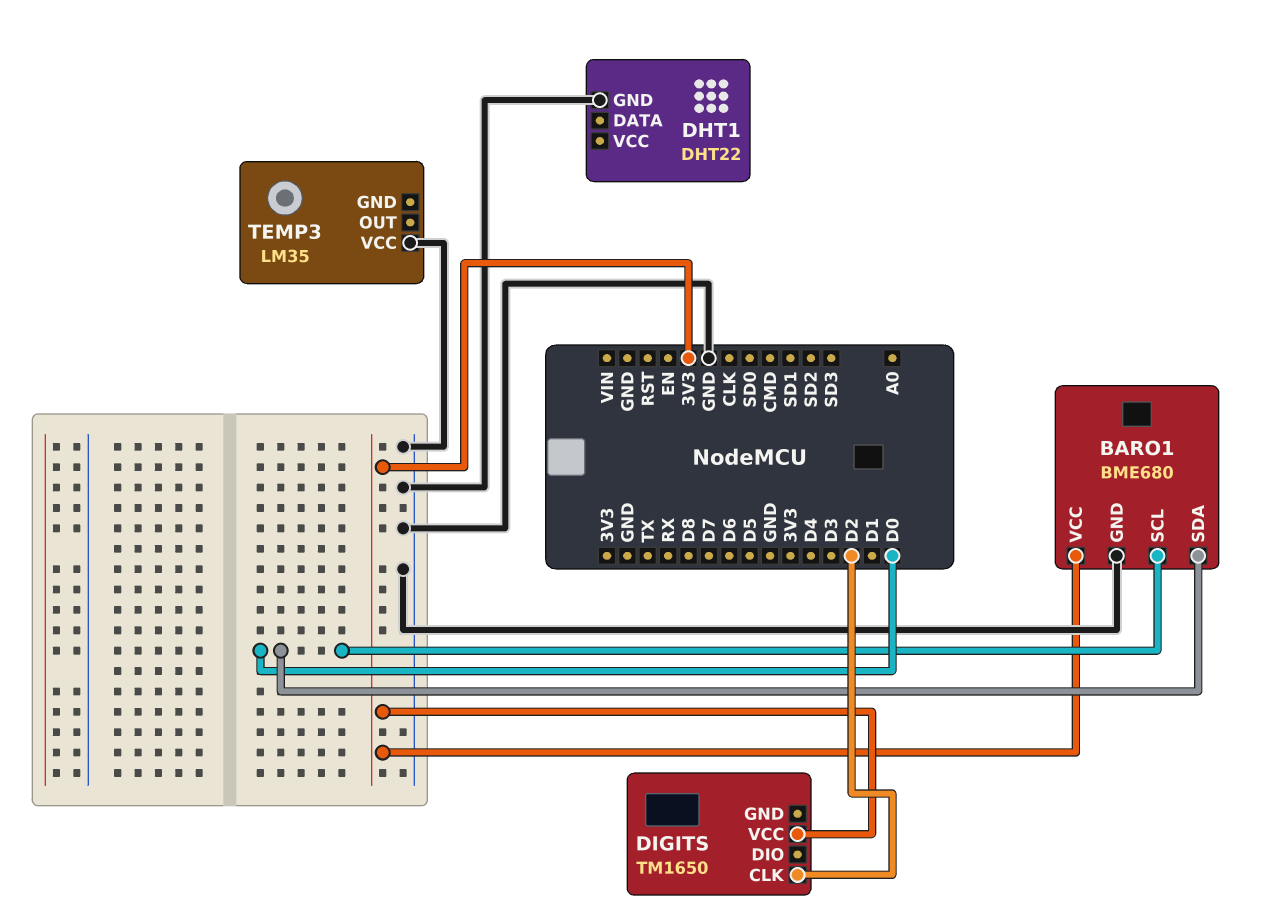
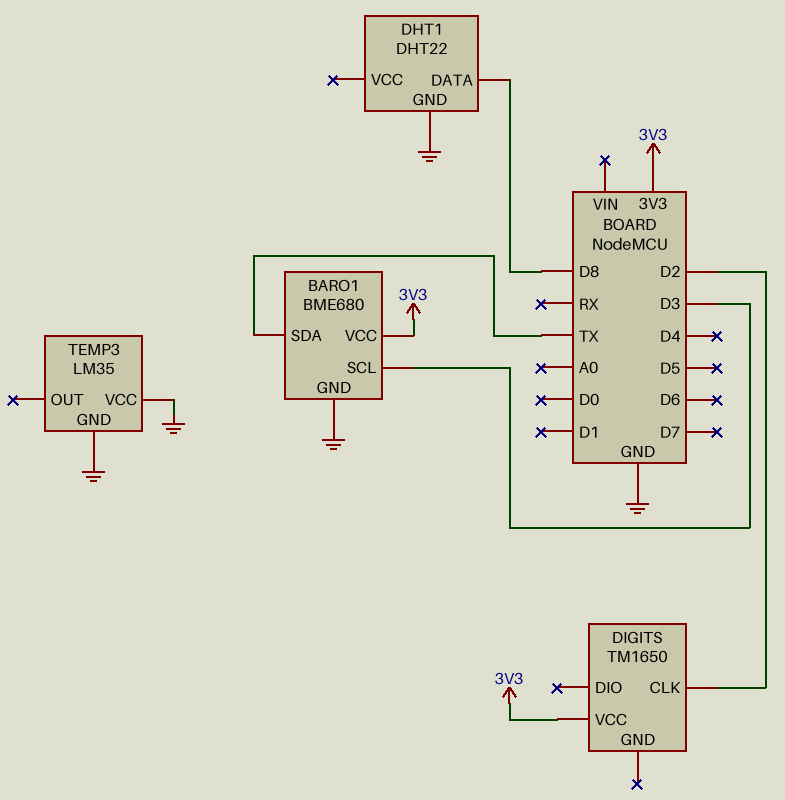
BARO1 pin SCL: D0 -> D3
BARO1 pin SDA: D0 -> TX
DHT1 pin DATA: none -> D8
TEMP3 pin GND: none -> GND

